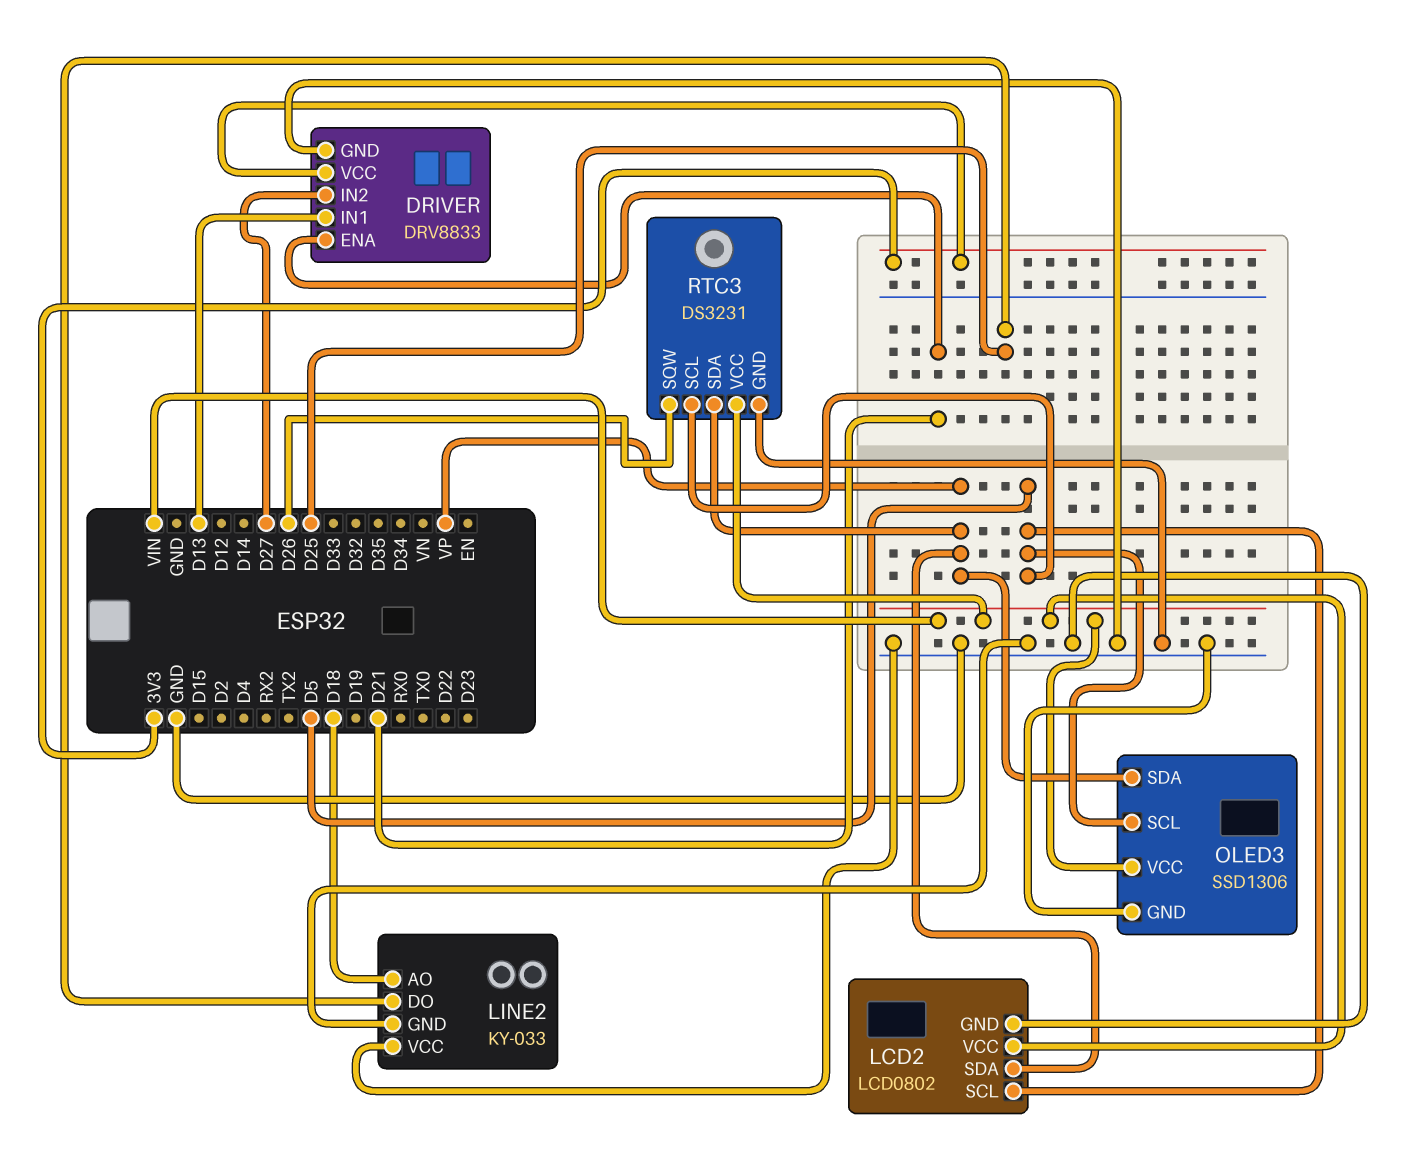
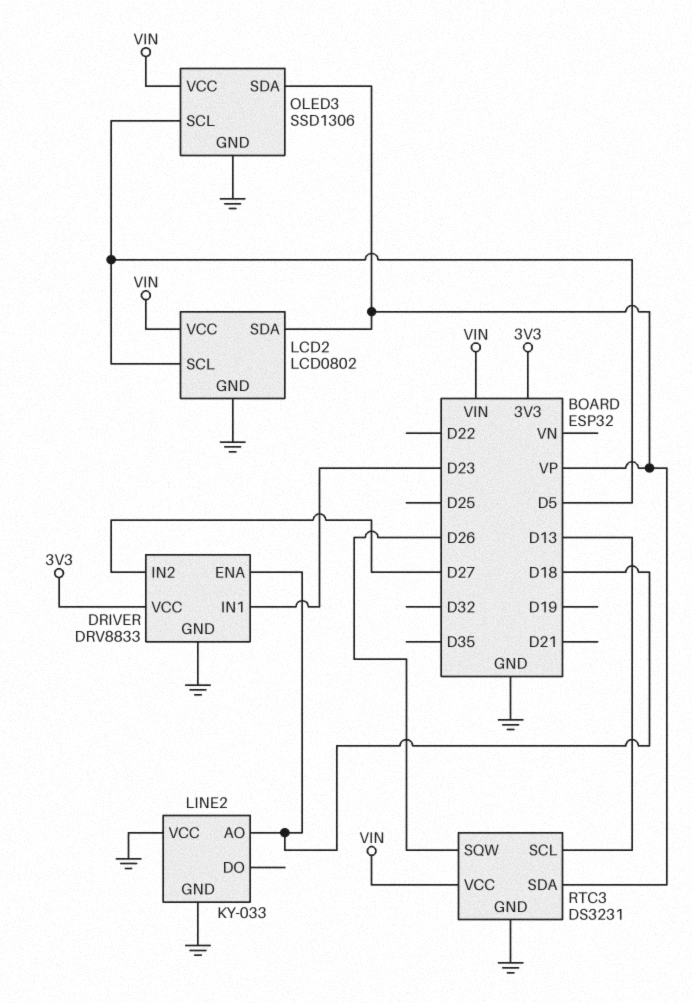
DRIVER pin ENA: D21 -> D18
DRIVER pin IN1: D13 -> D23
LINE2 pin DO: D25 -> none
RTC3 pin SCL: D5 -> D13

